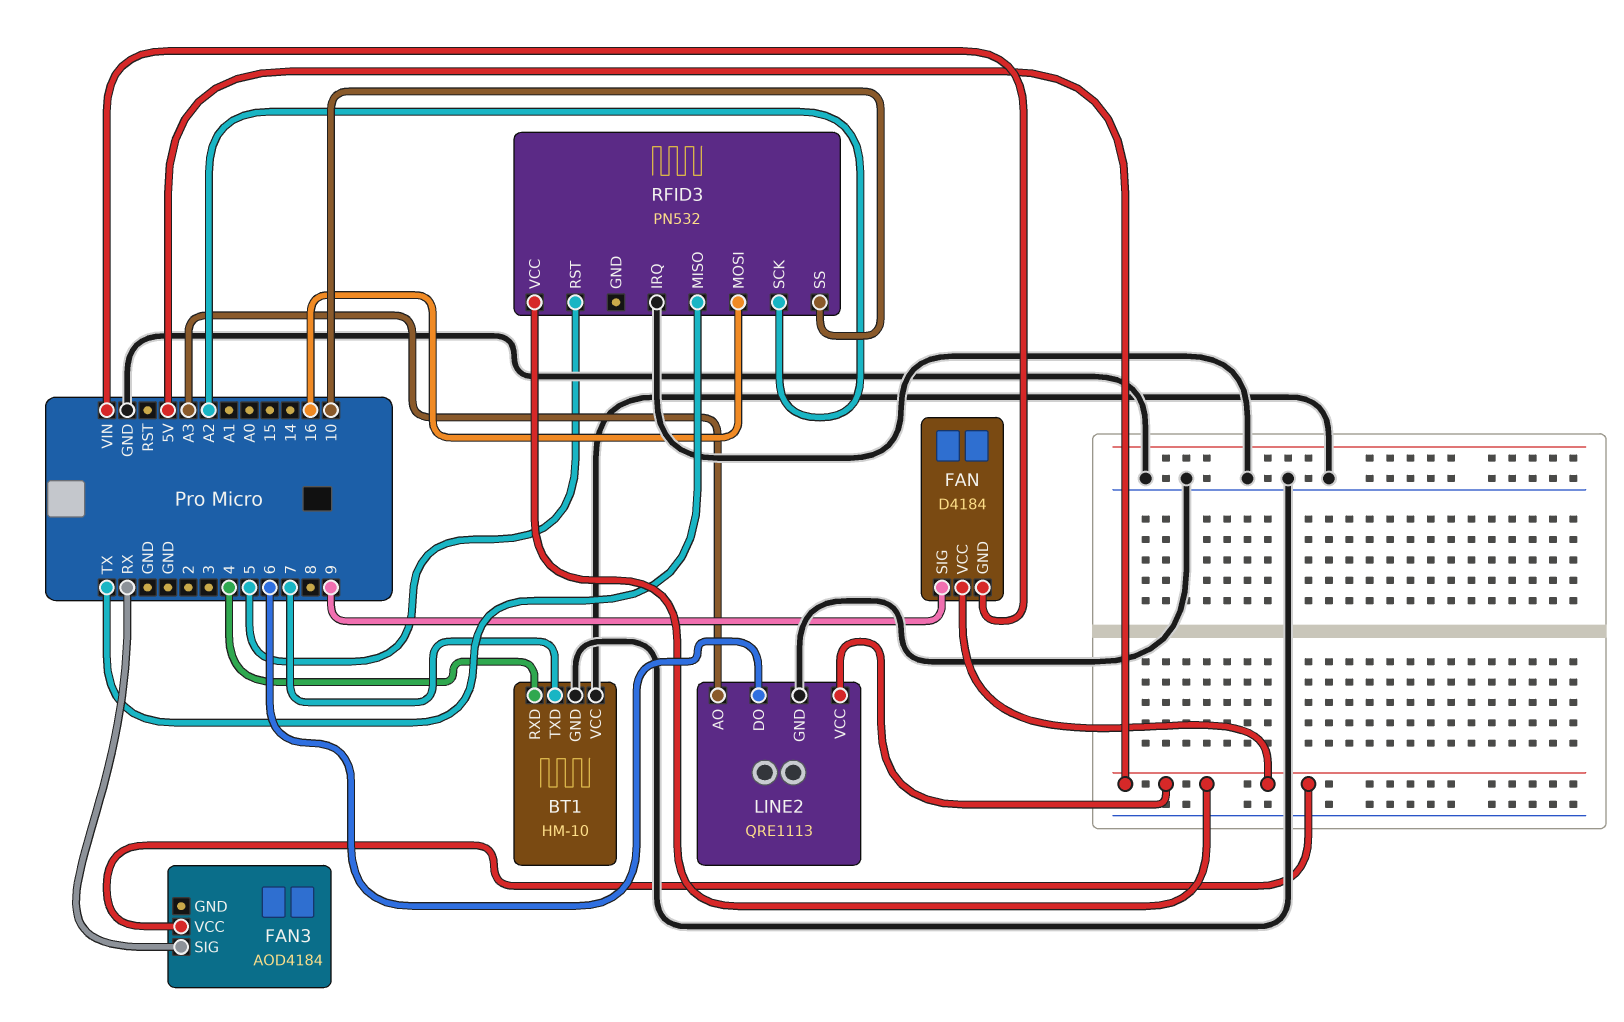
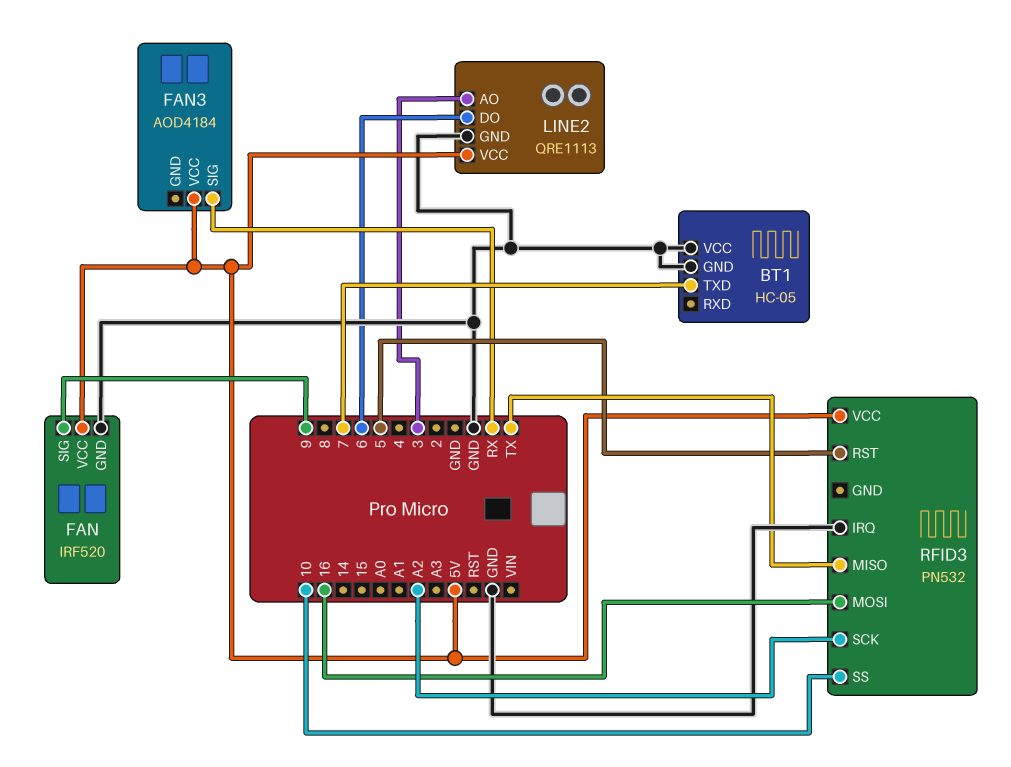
BT1: HM-10 -> HC-05
BT1 pin RXD: 4 -> none
FAN: D4184 -> IRF520
FAN pin GND: VIN -> GND
LINE2 pin AO: A3 -> 3

